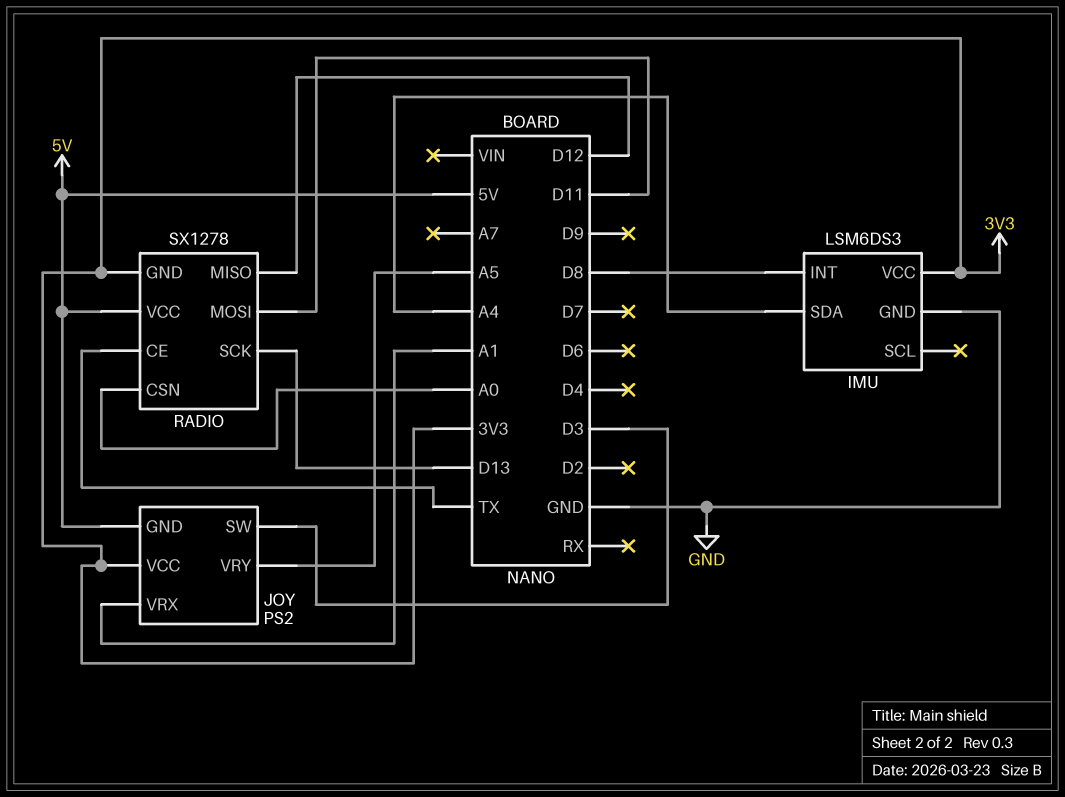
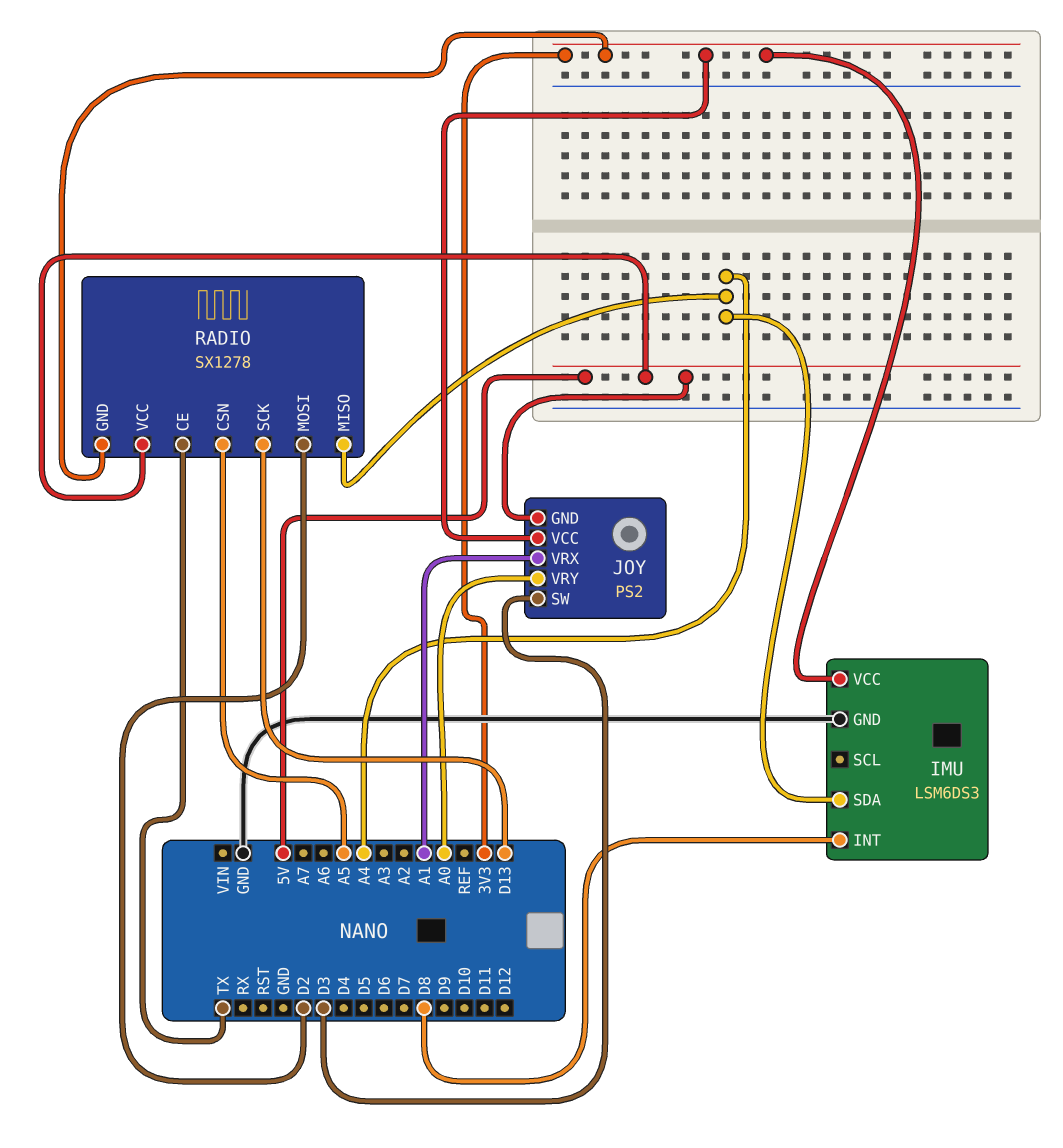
JOY pin VRY: A5 -> A0
RADIO pin CSN: A0 -> A5
RADIO pin MISO: D12 -> A4
RADIO pin MOSI: D11 -> D2

